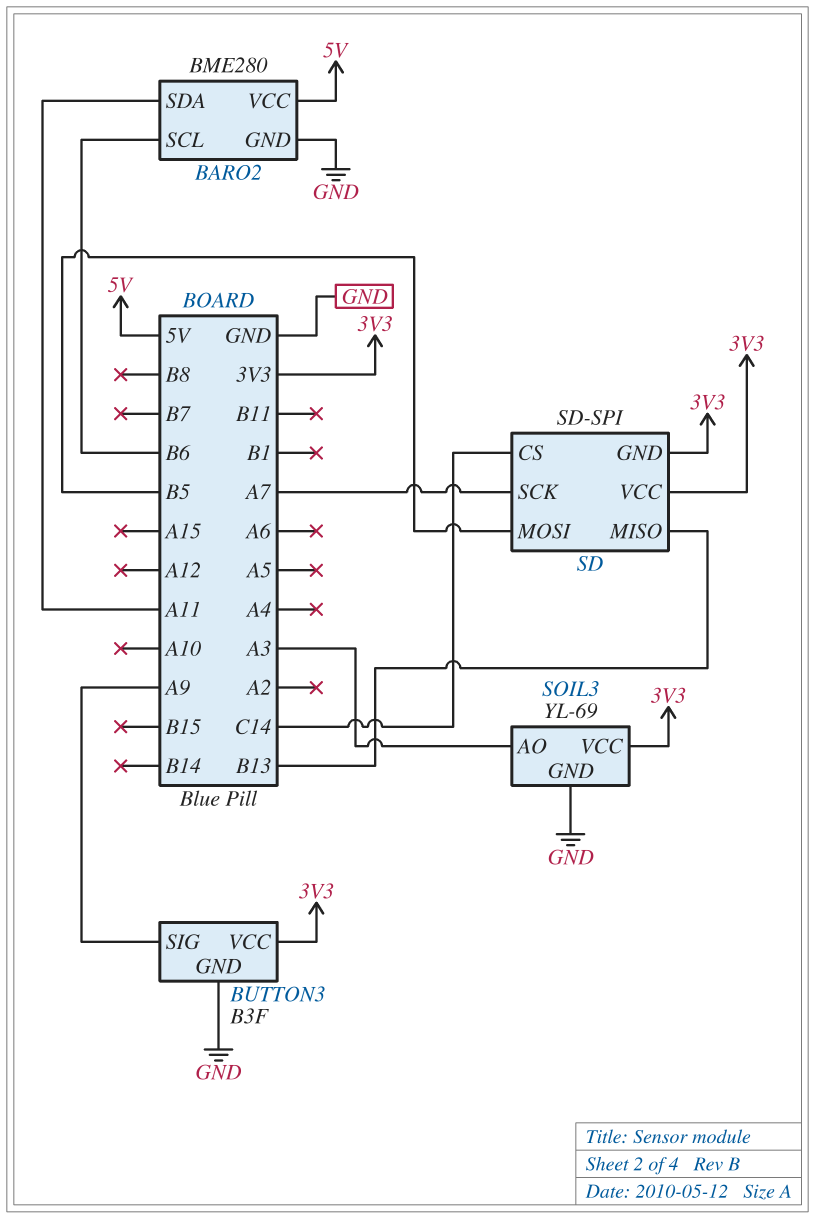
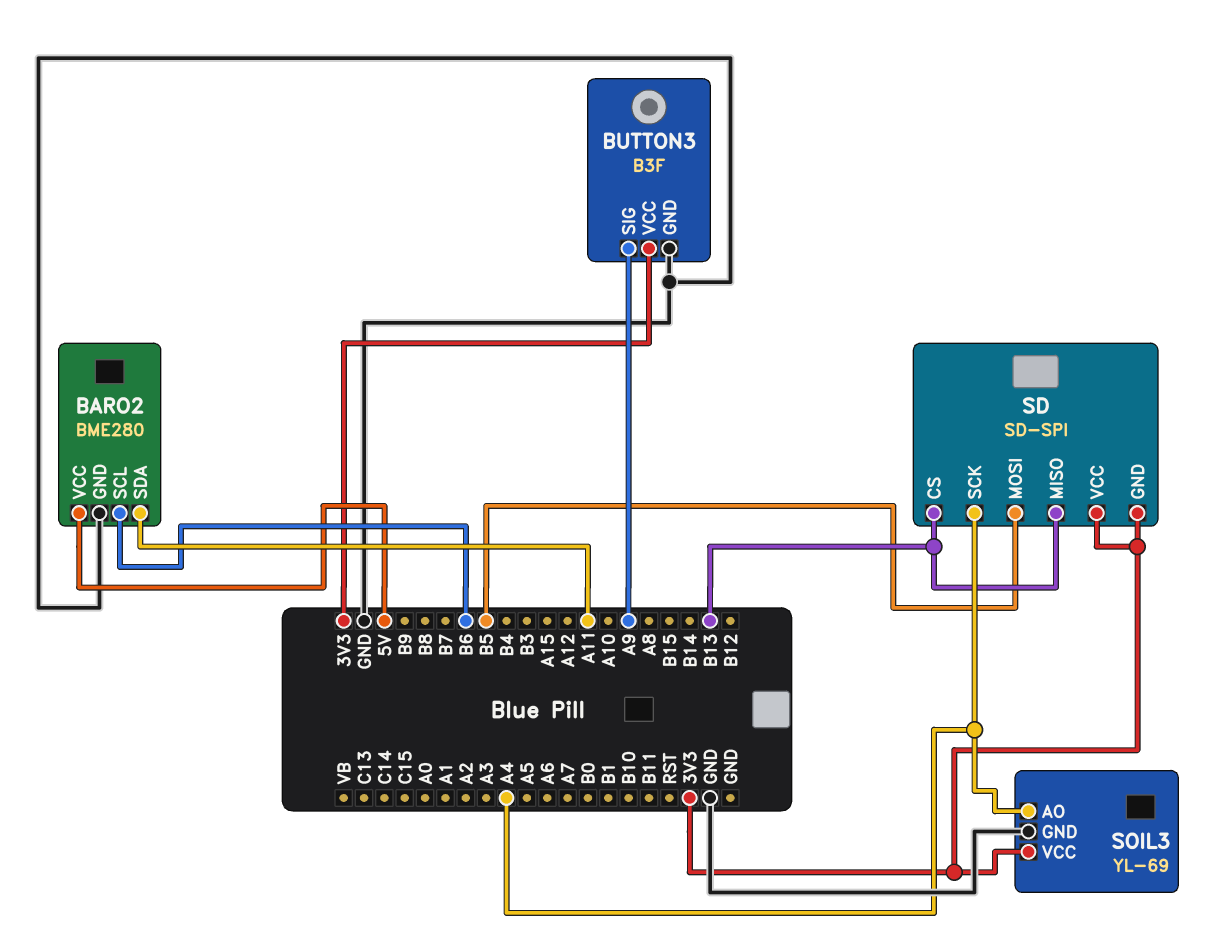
SD pin CS: C14 -> B13
SD pin SCK: A7 -> A4
SOIL3 pin AO: A3 -> A4

